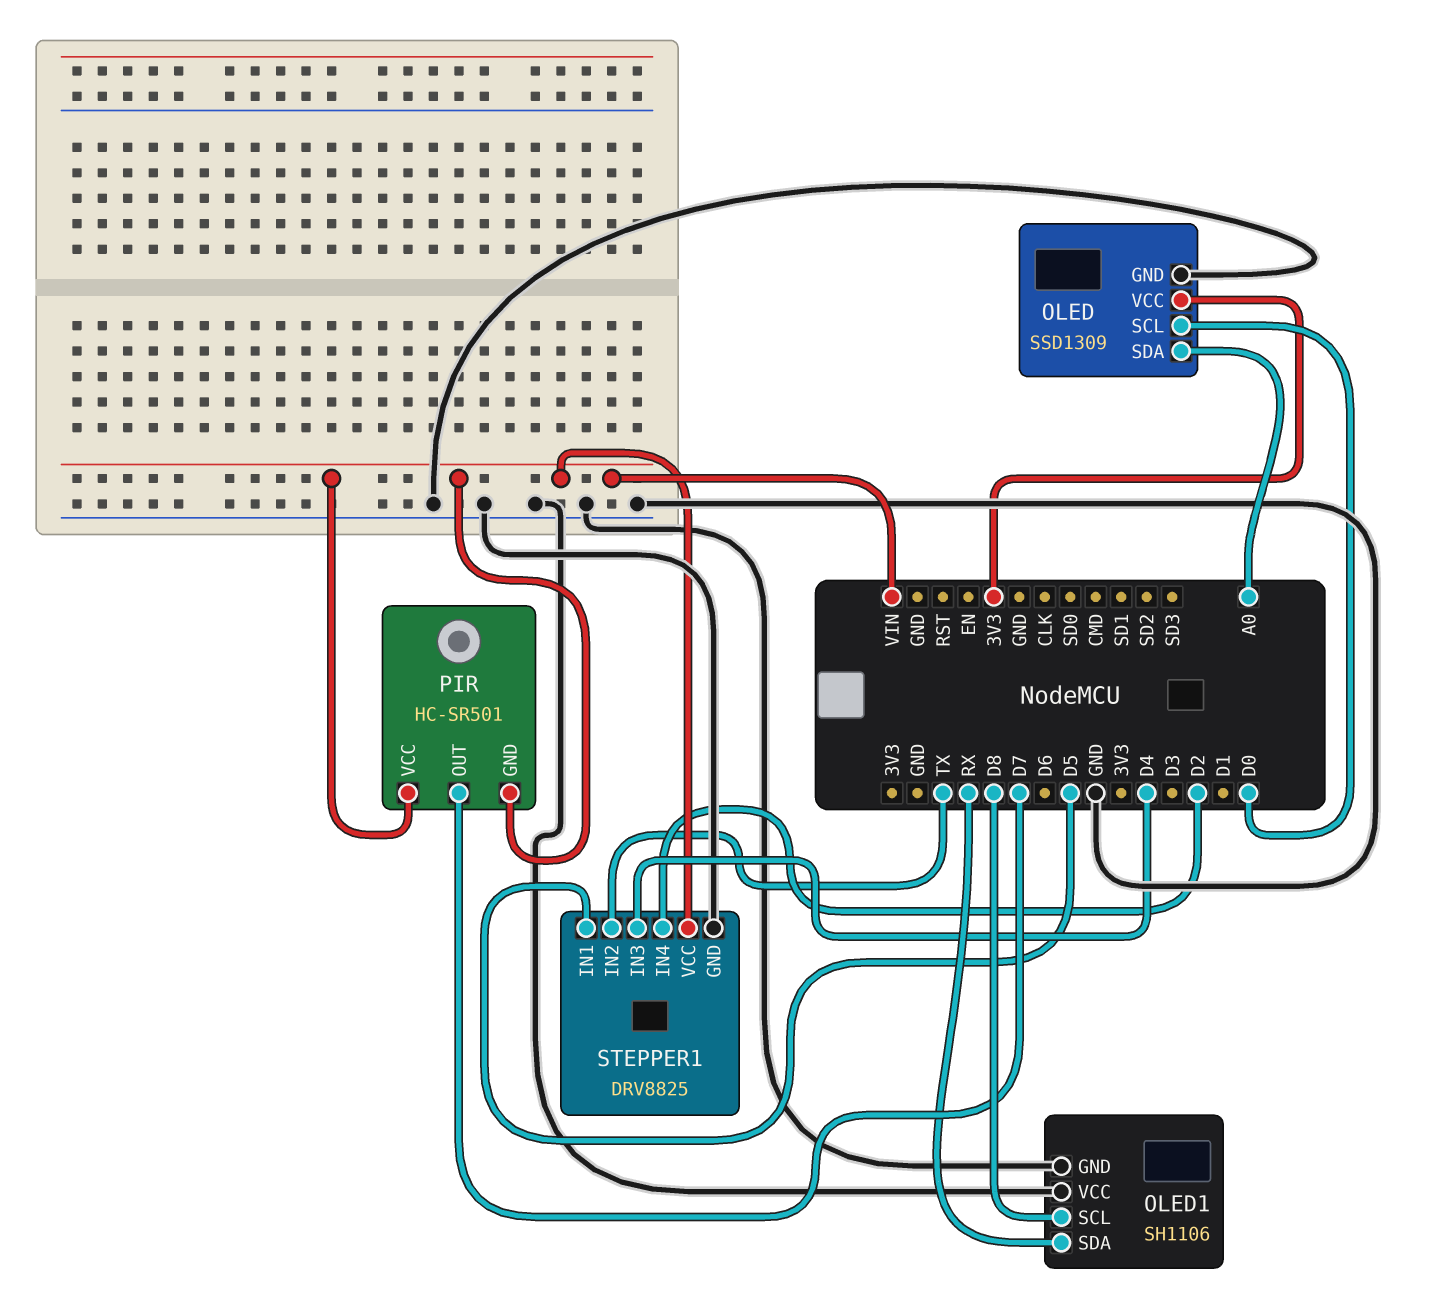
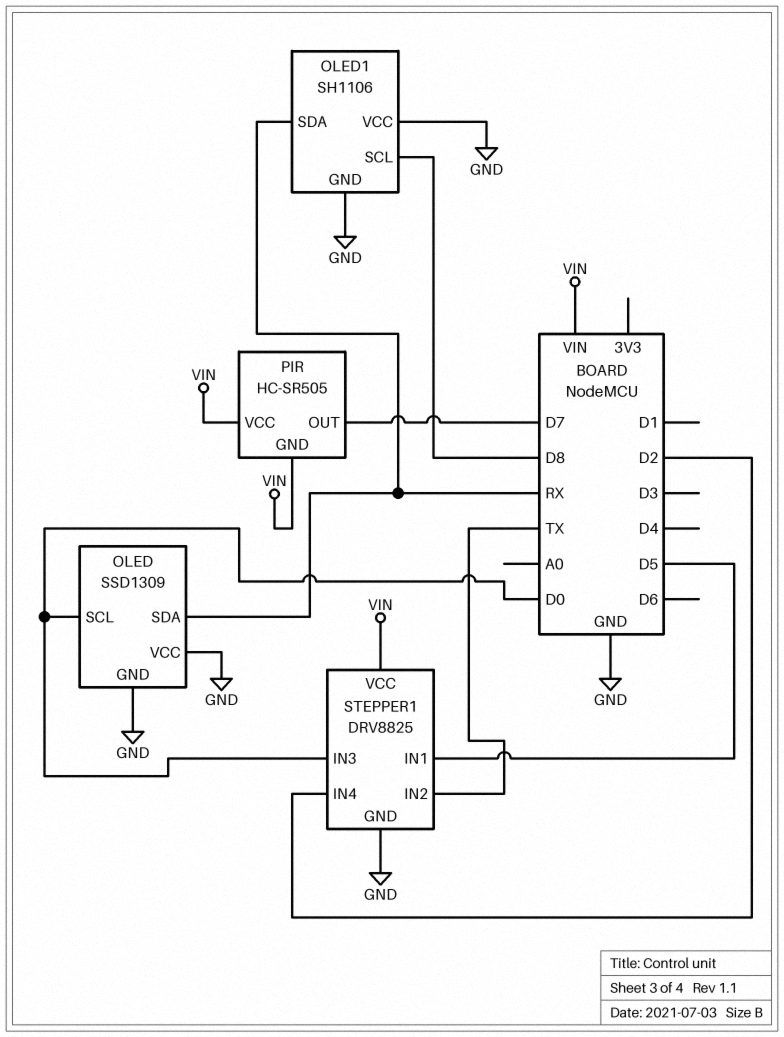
OLED pin SDA: A0 -> RX
OLED pin VCC: 3V3 -> GND
PIR: HC-SR501 -> HC-SR505
STEPPER1 pin IN3: D4 -> D0

